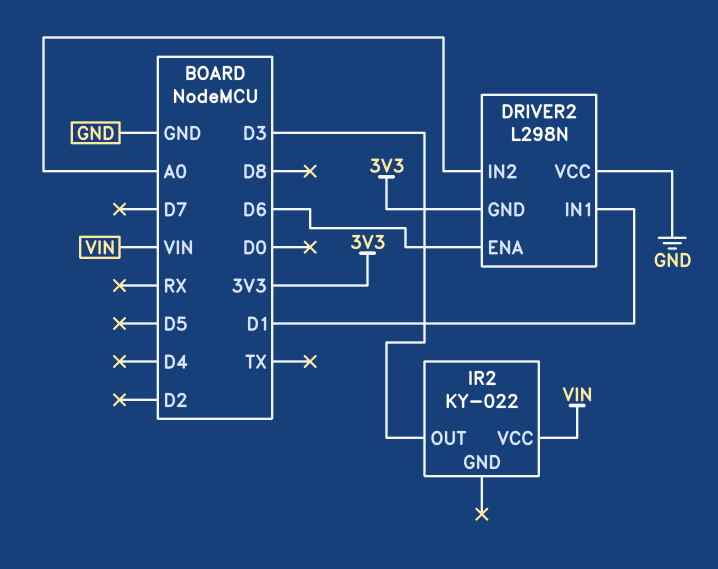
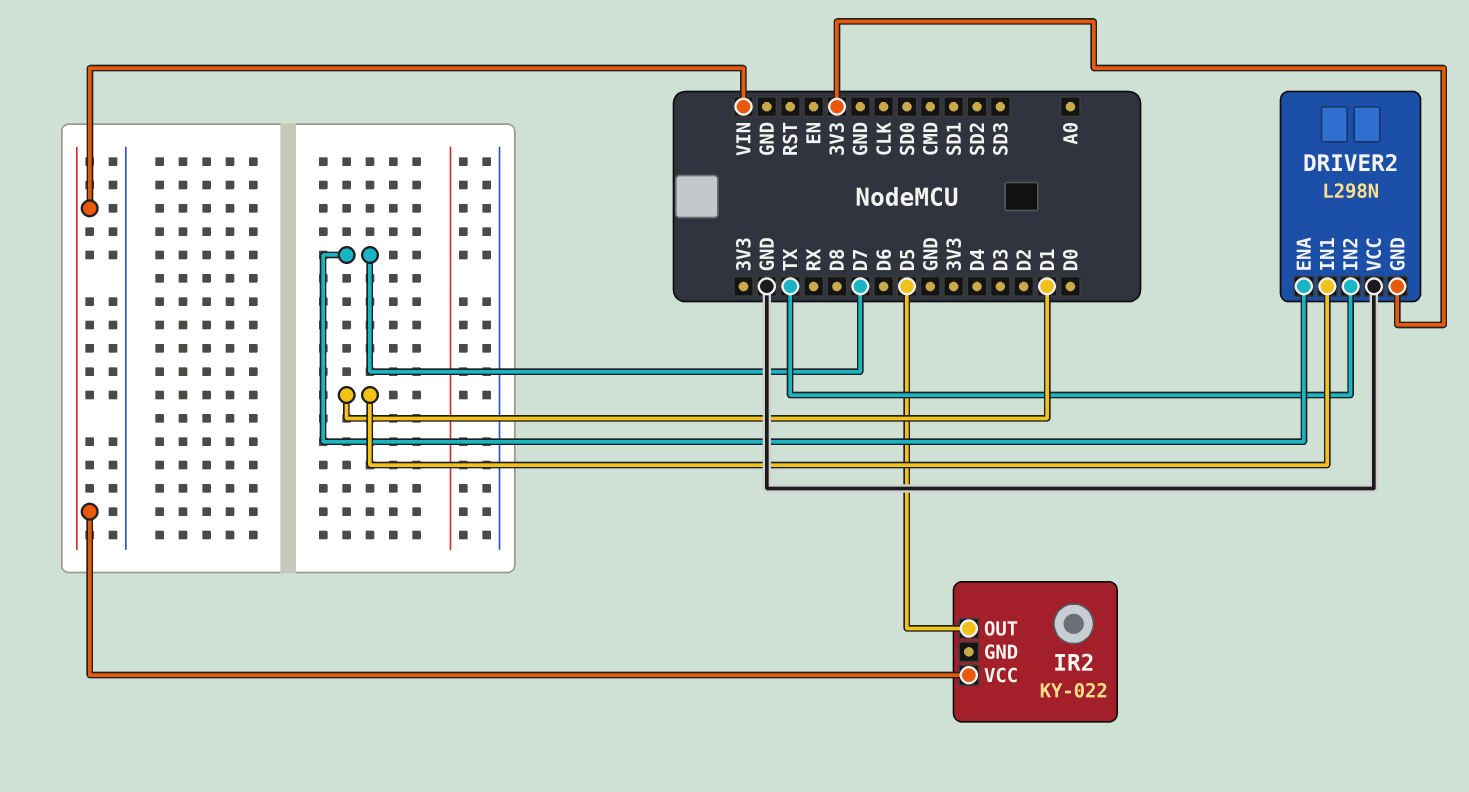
DRIVER2 pin ENA: D6 -> D7
DRIVER2 pin IN2: A0 -> TX
IR2 pin OUT: D3 -> D5

